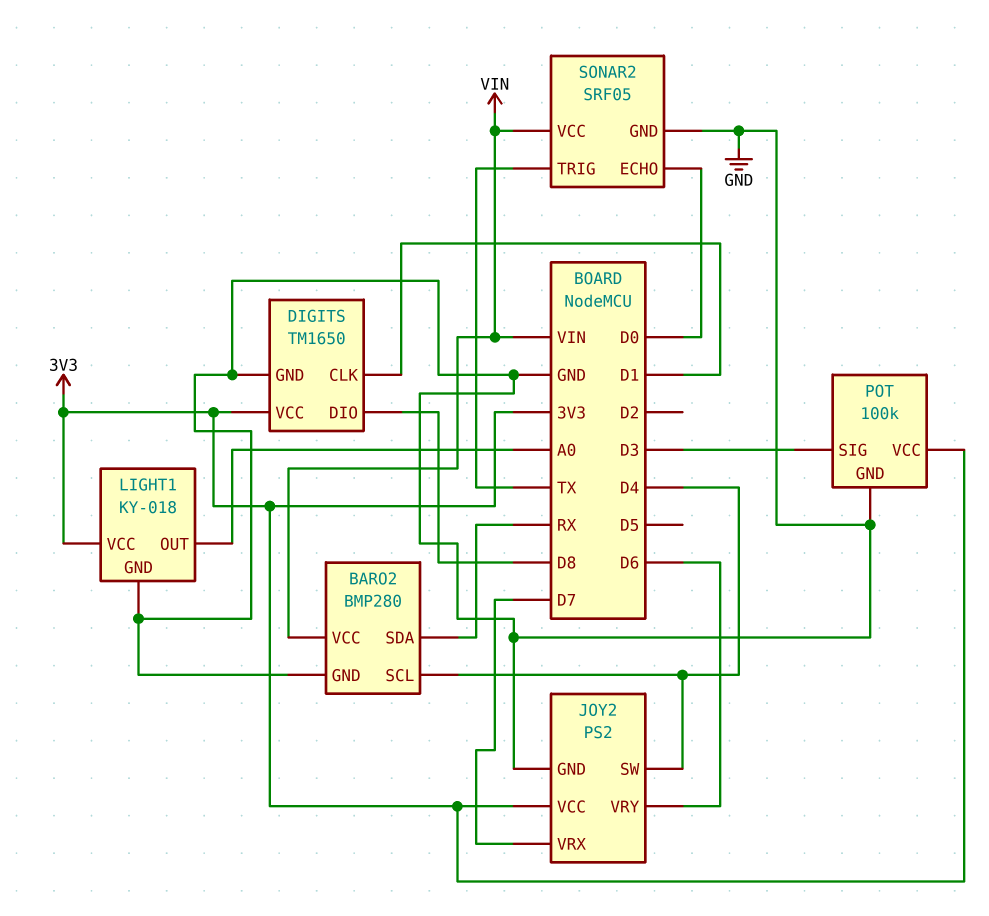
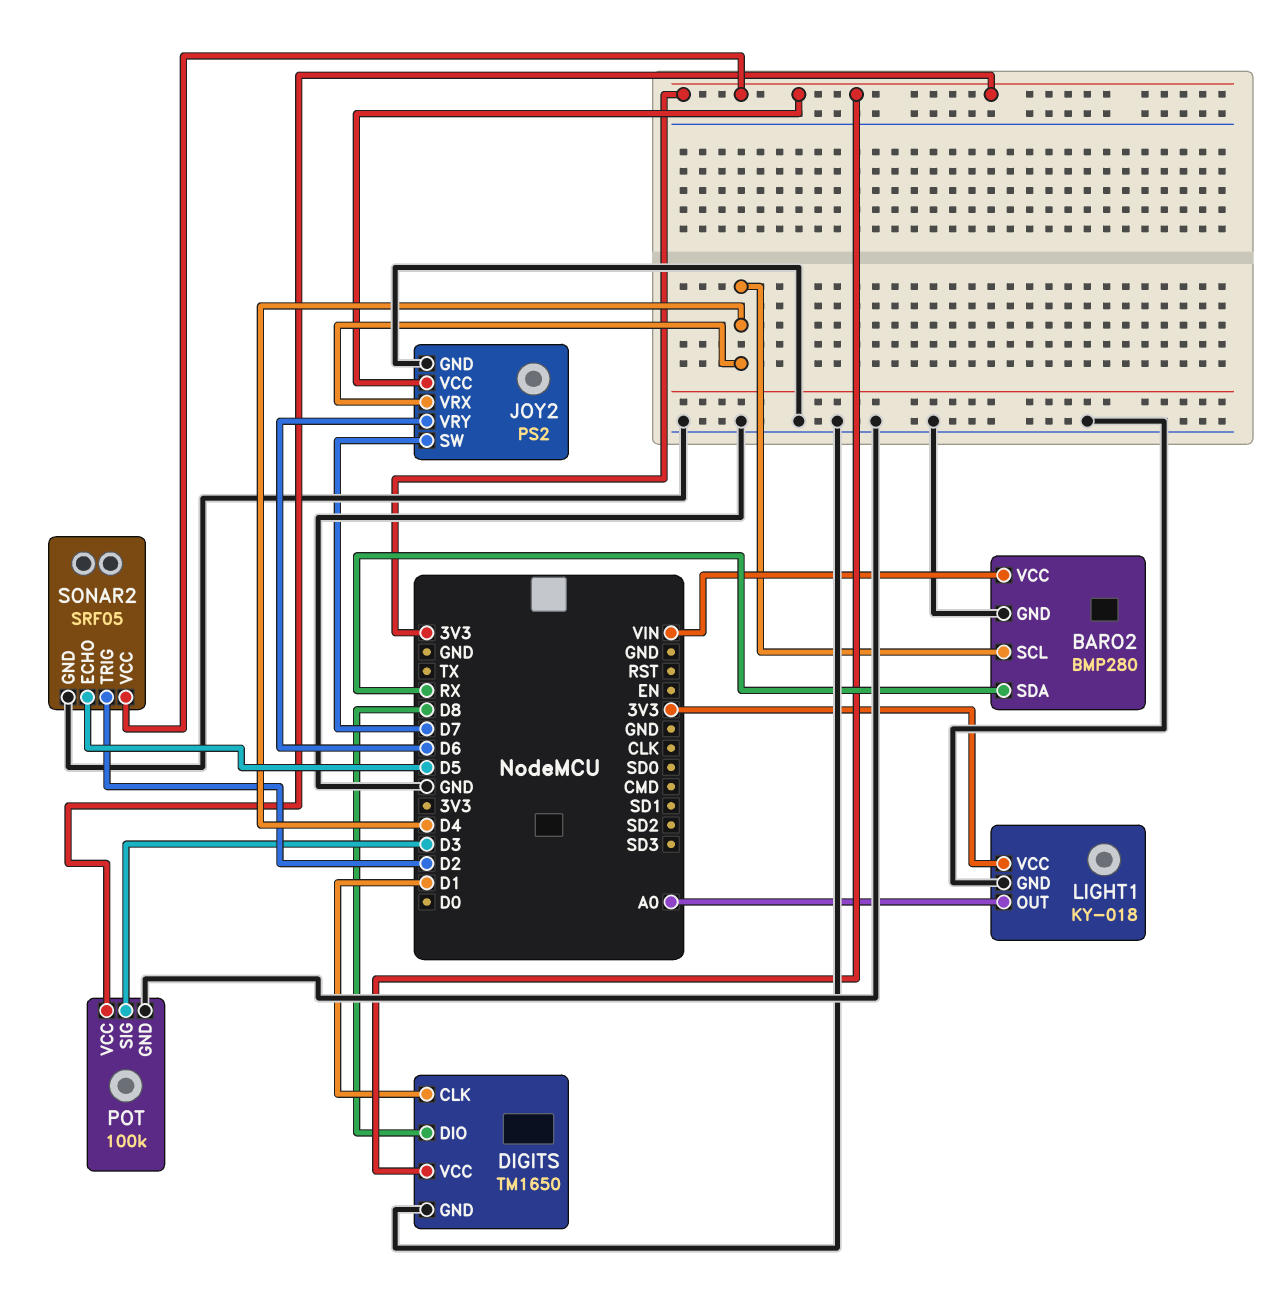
JOY2 pin SW: D4 -> D7
JOY2 pin VRX: D7 -> D4
SONAR2 pin ECHO: D0 -> D5
SONAR2 pin TRIG: TX -> D2
SONAR2 pin VCC: VIN -> 3V3

